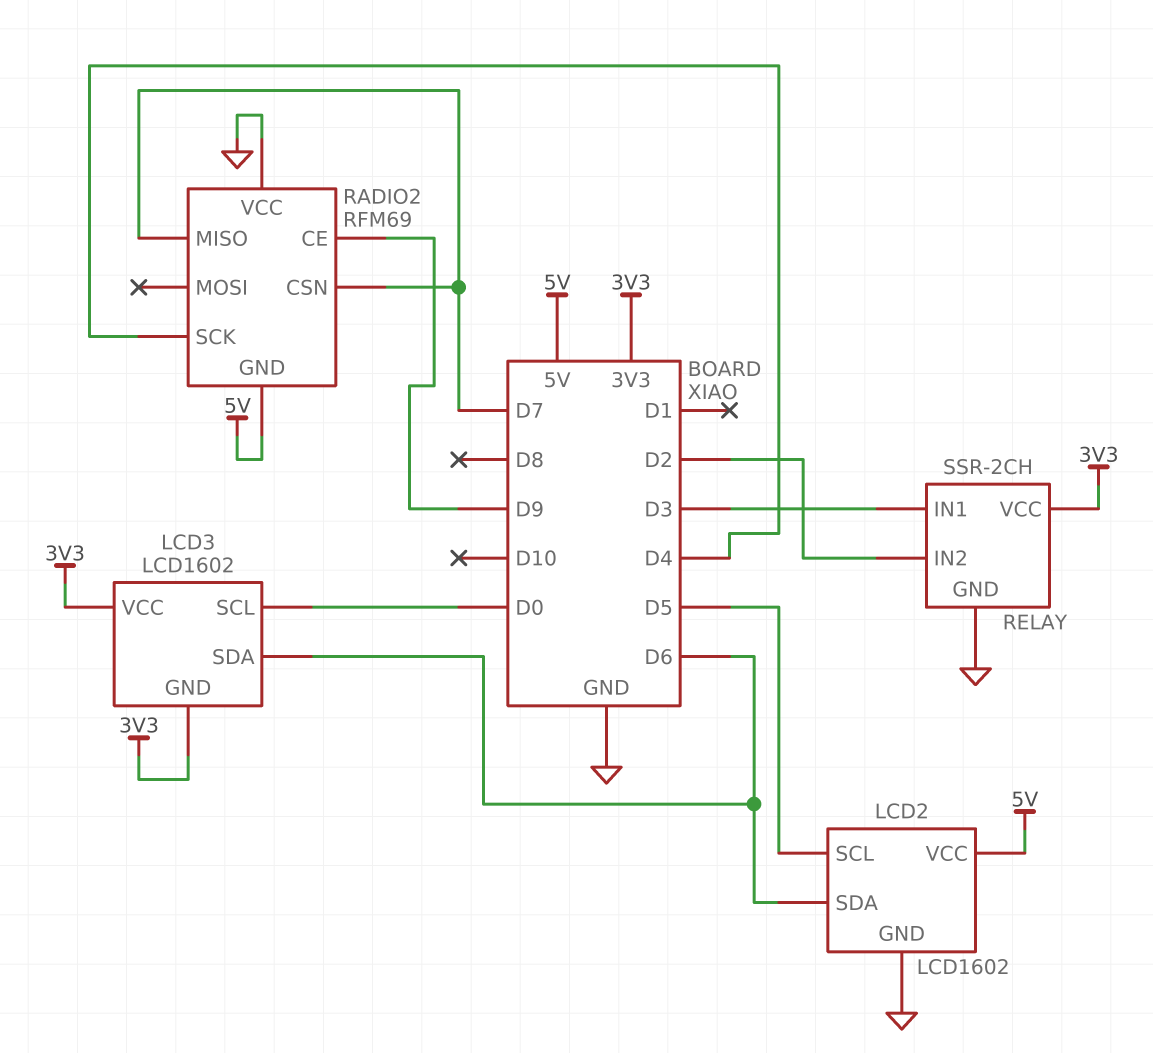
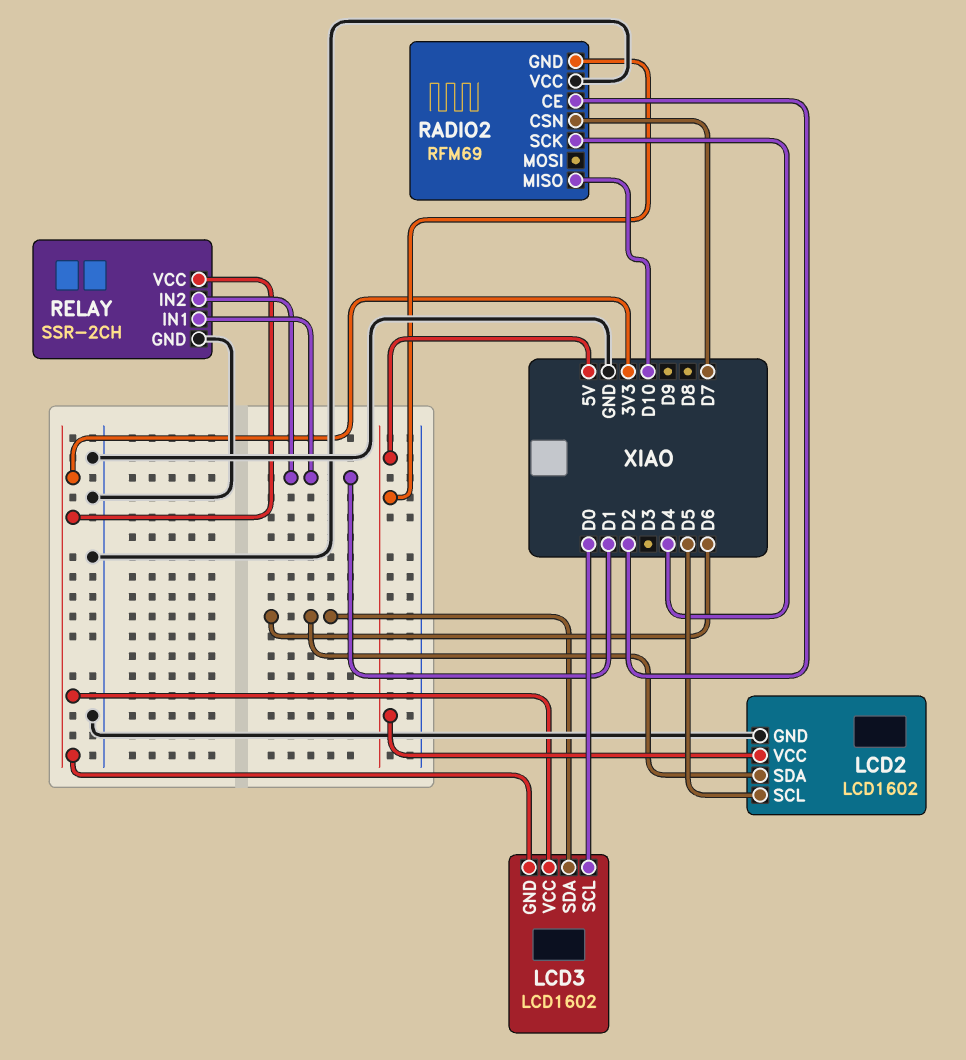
RADIO2 pin CE: D9 -> D2
RADIO2 pin MISO: D7 -> D10
RELAY pin IN1: D3 -> D1
RELAY pin IN2: D2 -> D1

